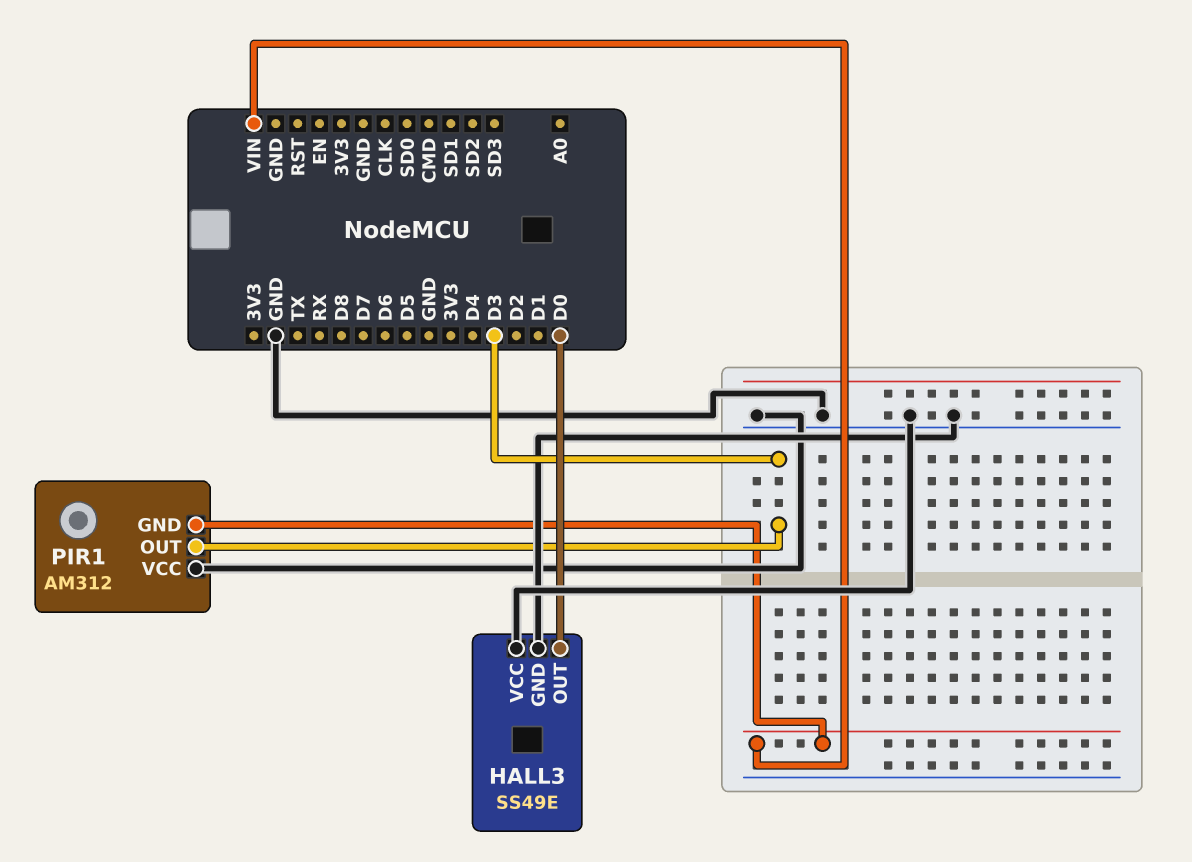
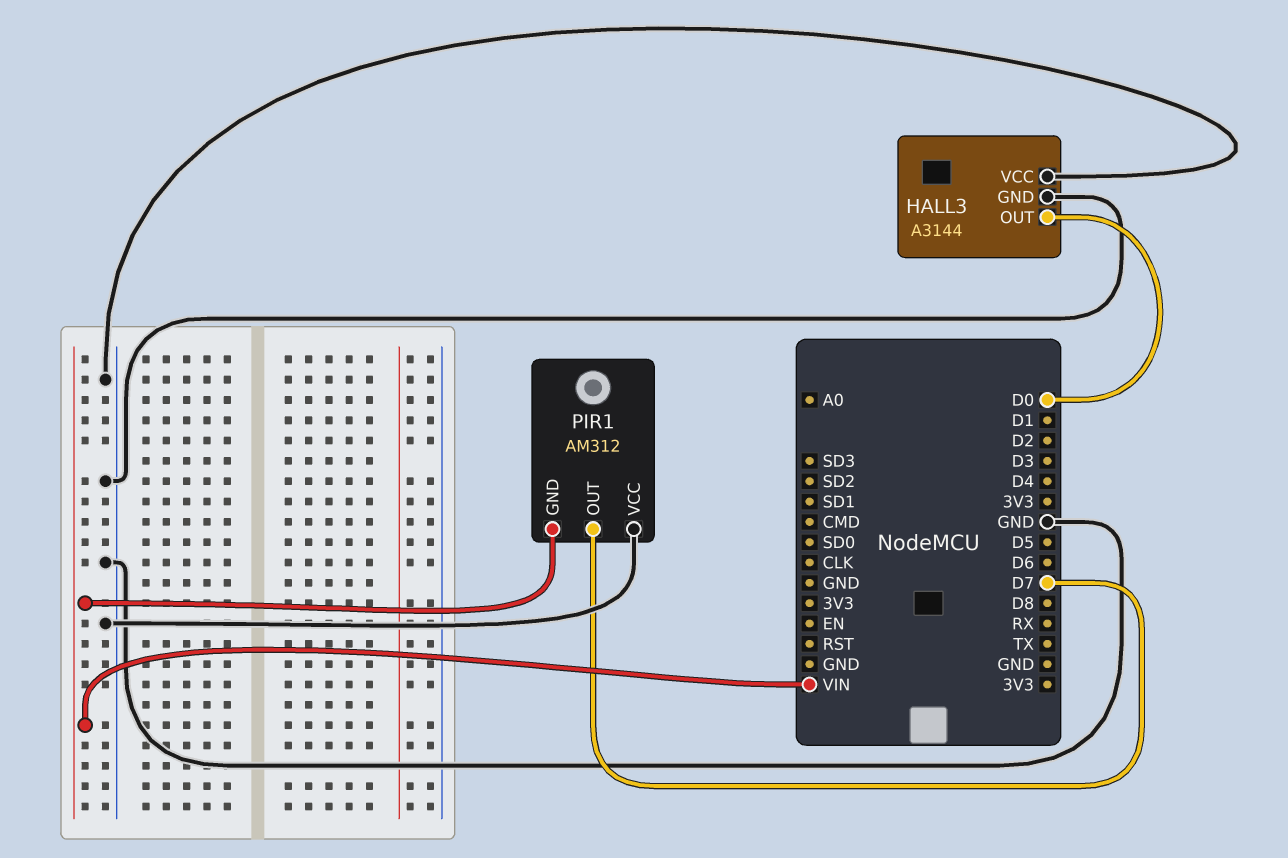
HALL3: SS49E -> A3144
PIR1 pin OUT: D3 -> D7

